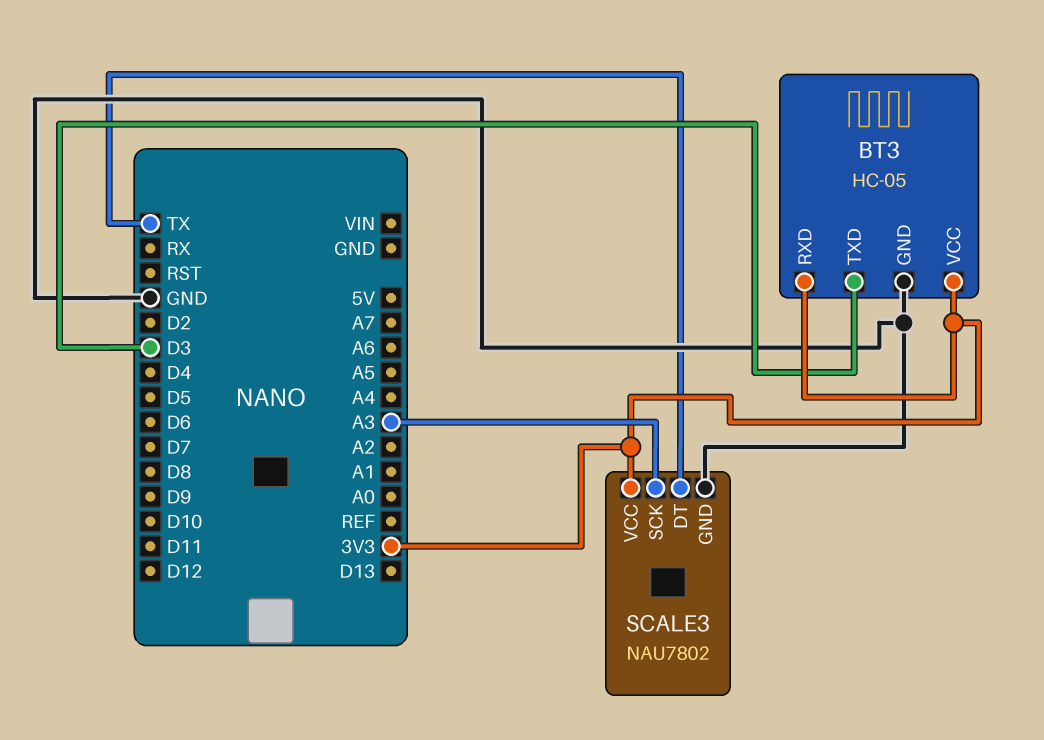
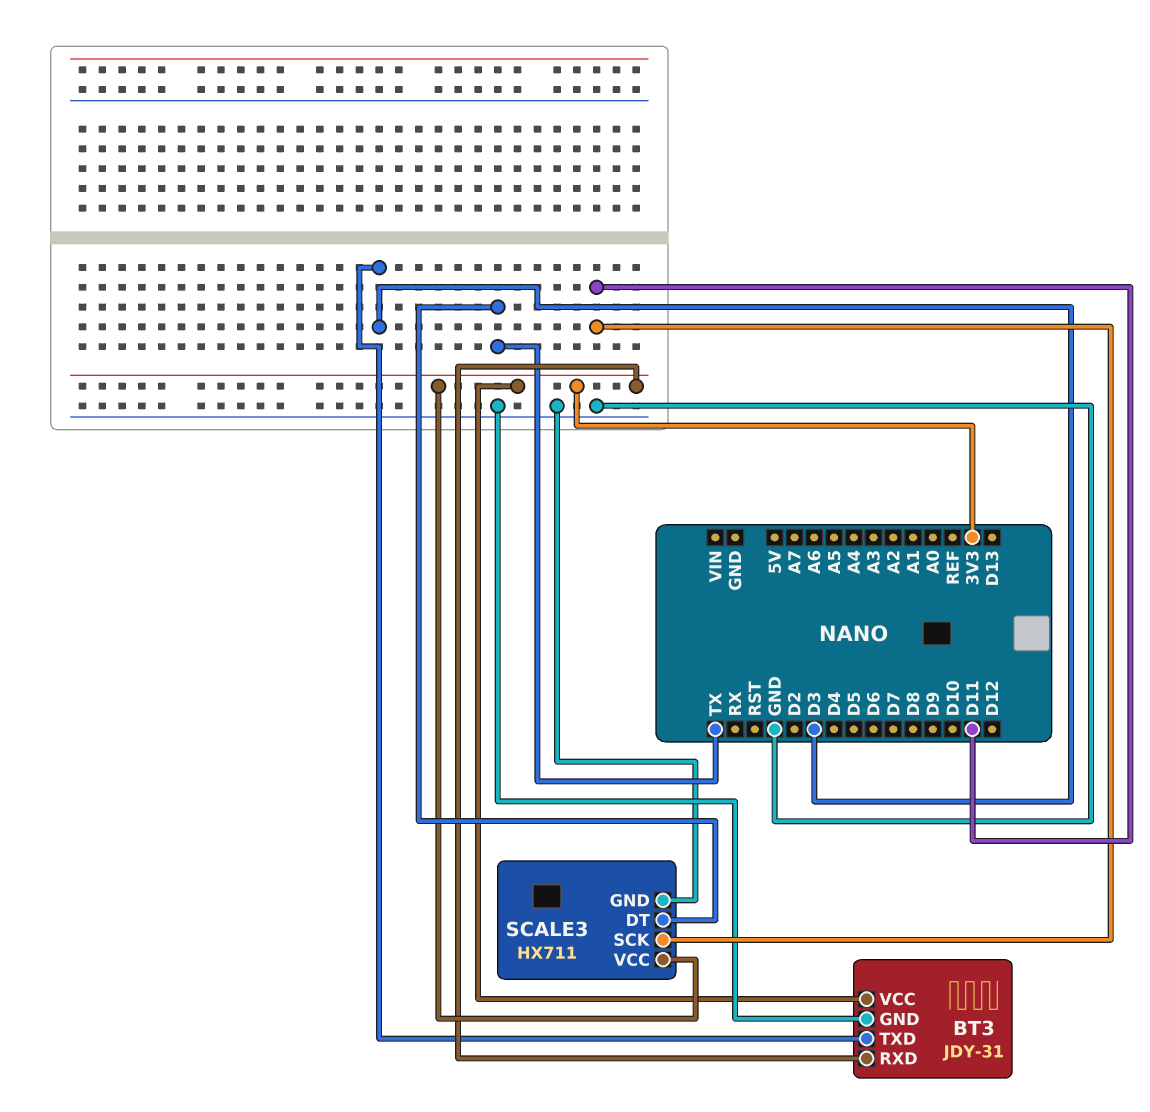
BT3: HC-05 -> JDY-31
SCALE3: NAU7802 -> HX711
SCALE3 pin SCK: A3 -> D11

